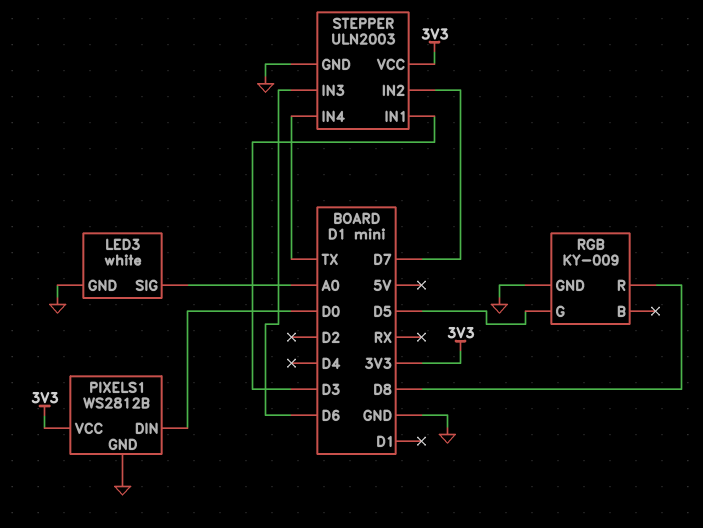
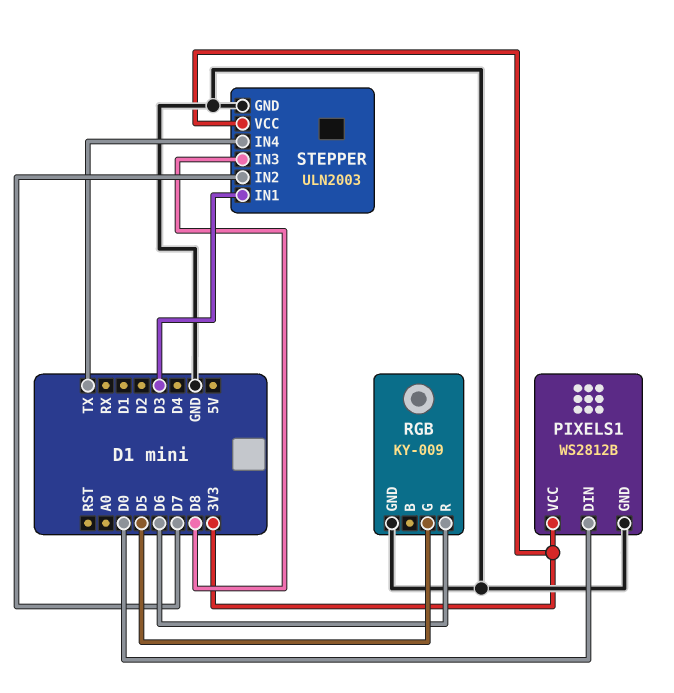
LED3: white -> none
LED3 pin GND: GND -> none
LED3 pin SIG: A0 -> none
RGB pin R: D8 -> D6
STEPPER pin IN3: D6 -> D8

